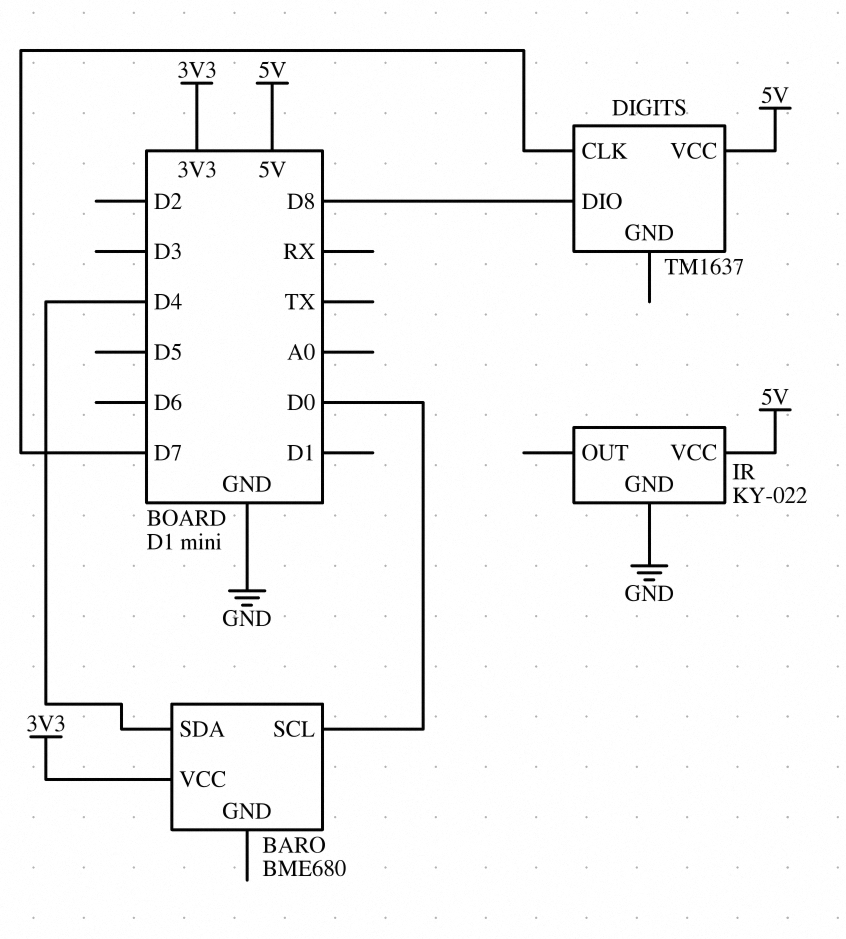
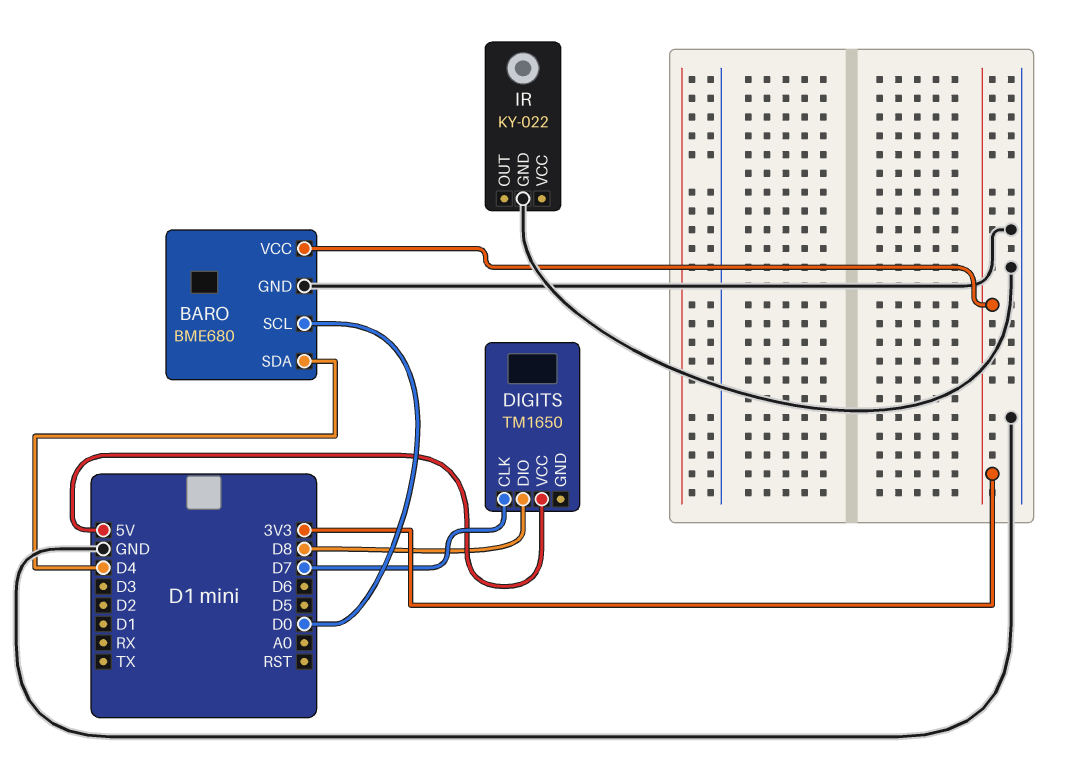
BARO pin GND: none -> GND
DIGITS: TM1637 -> TM1650
IR pin VCC: 5V -> none

